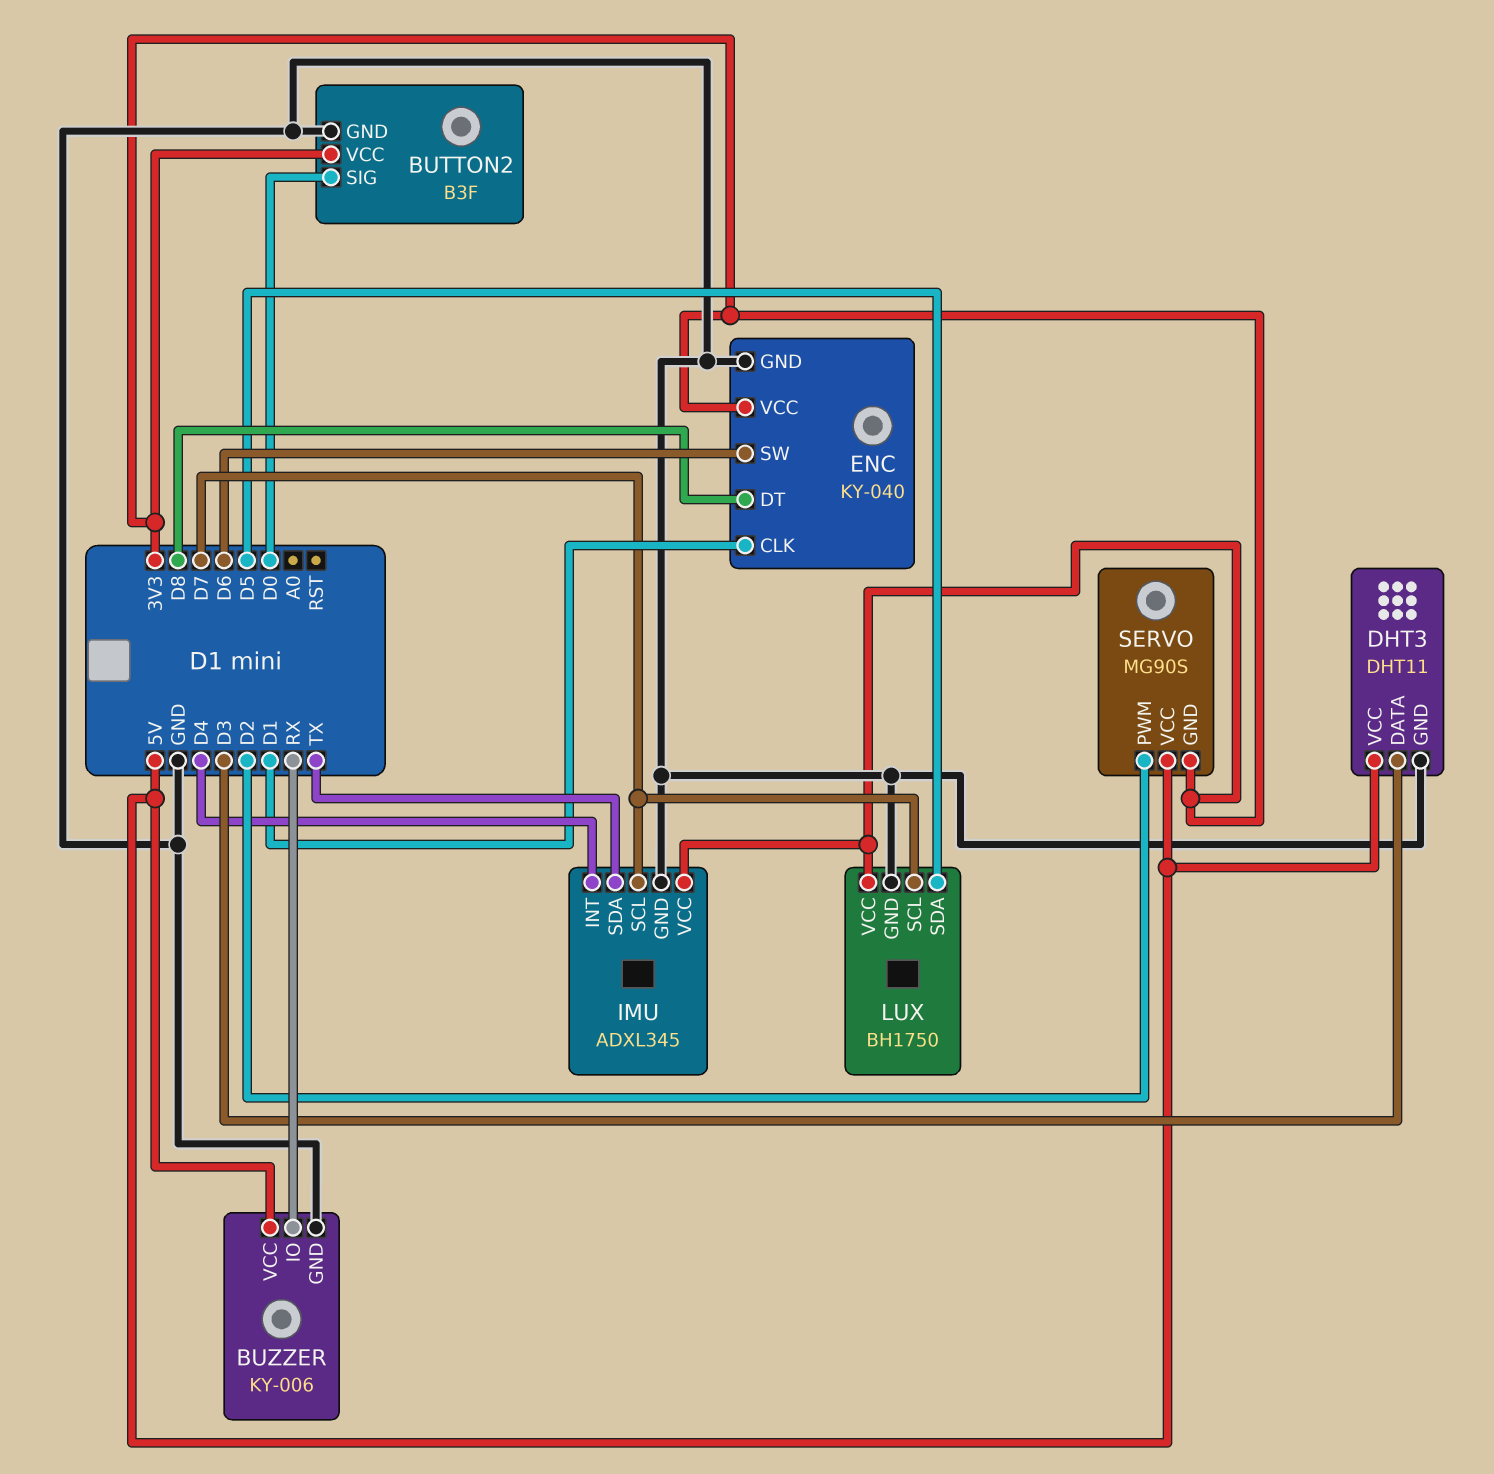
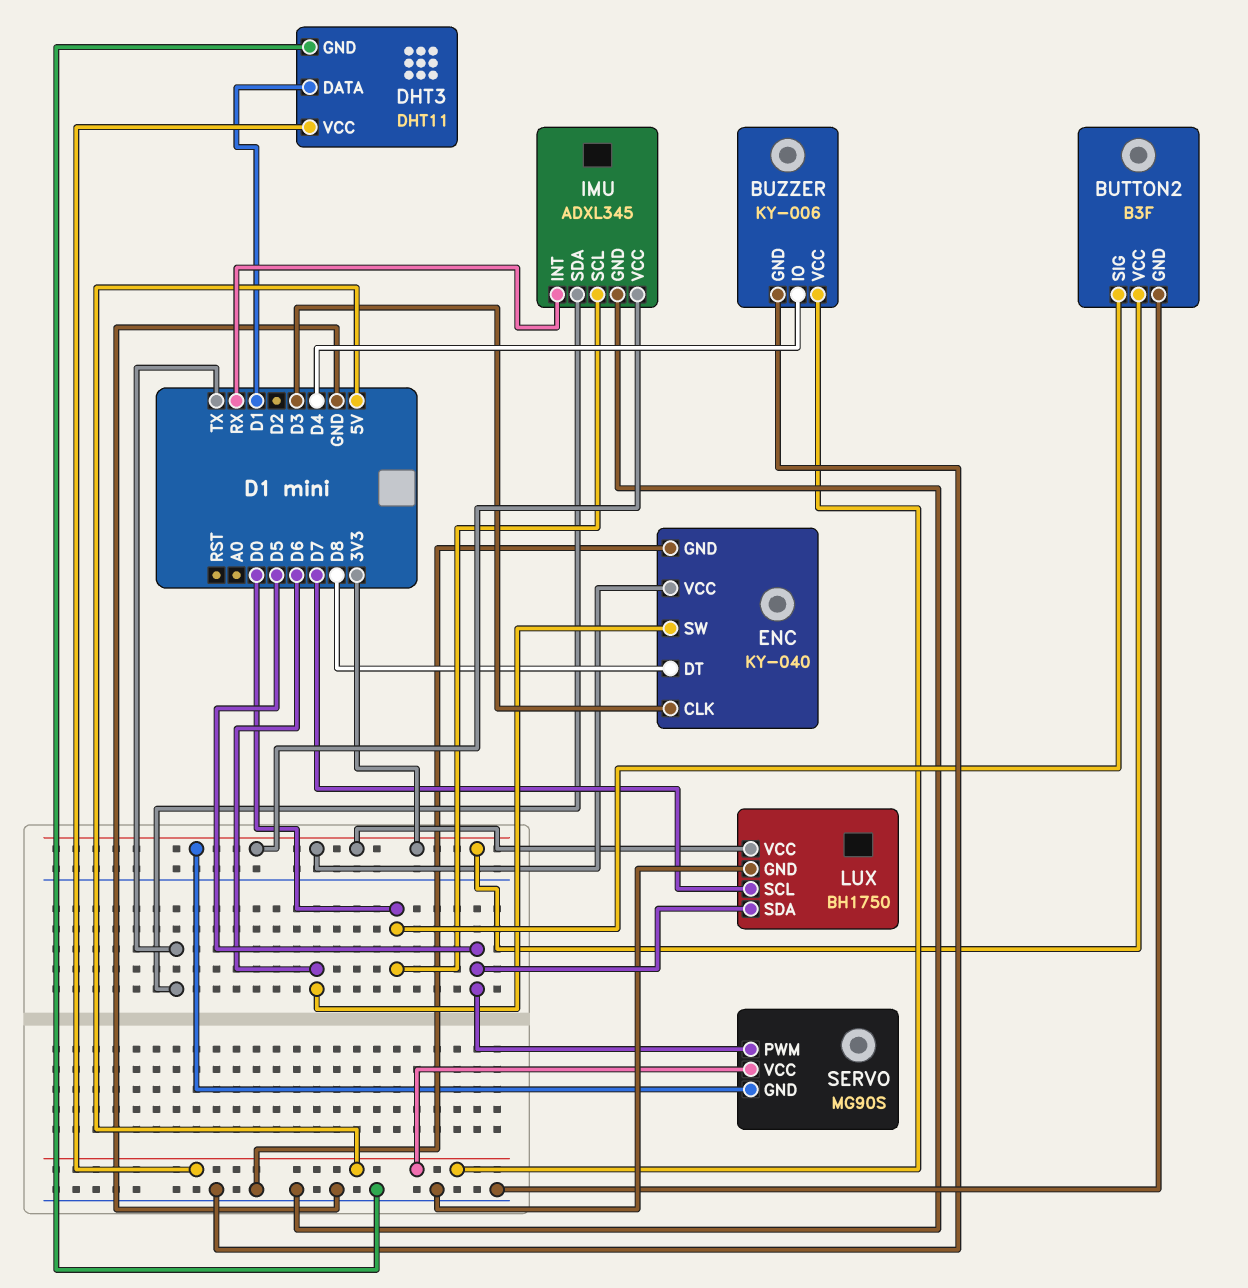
BUZZER pin IO: RX -> D4
DHT3 pin DATA: D3 -> D1
ENC pin CLK: D1 -> D3
IMU pin INT: D4 -> RX
IMU pin SCL: D7 -> D0
SERVO pin PWM: D2 -> D5

